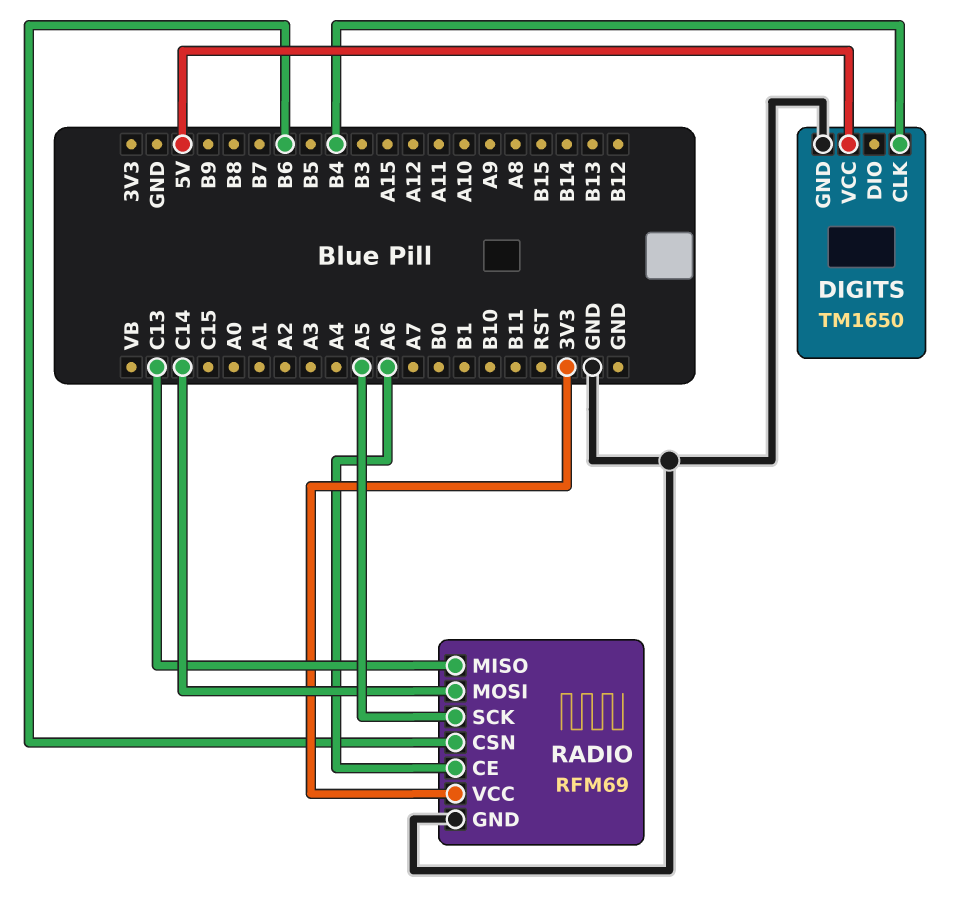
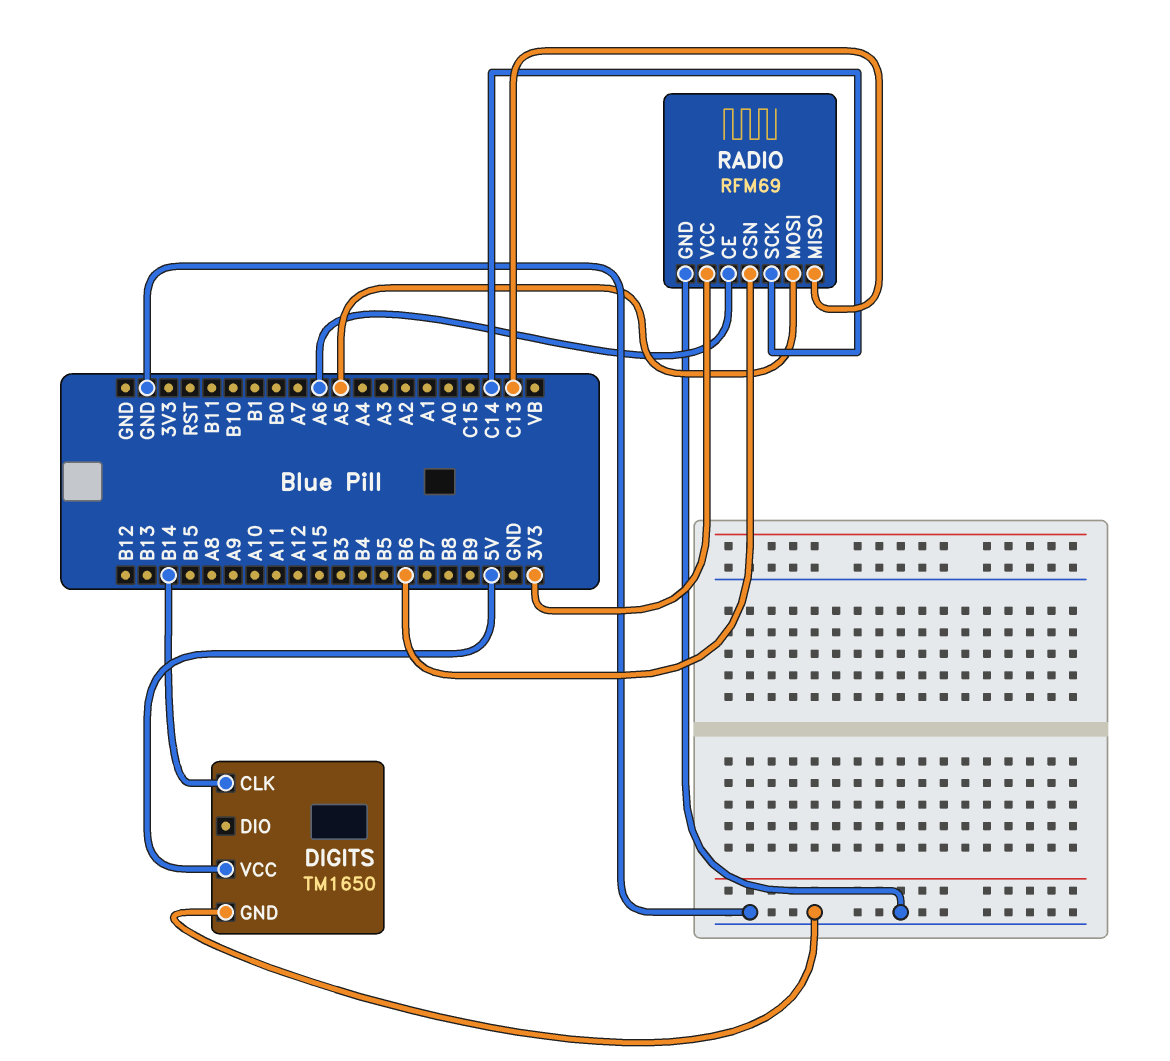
DIGITS pin CLK: B4 -> B14
RADIO pin MOSI: C14 -> A5
RADIO pin SCK: A5 -> C14

